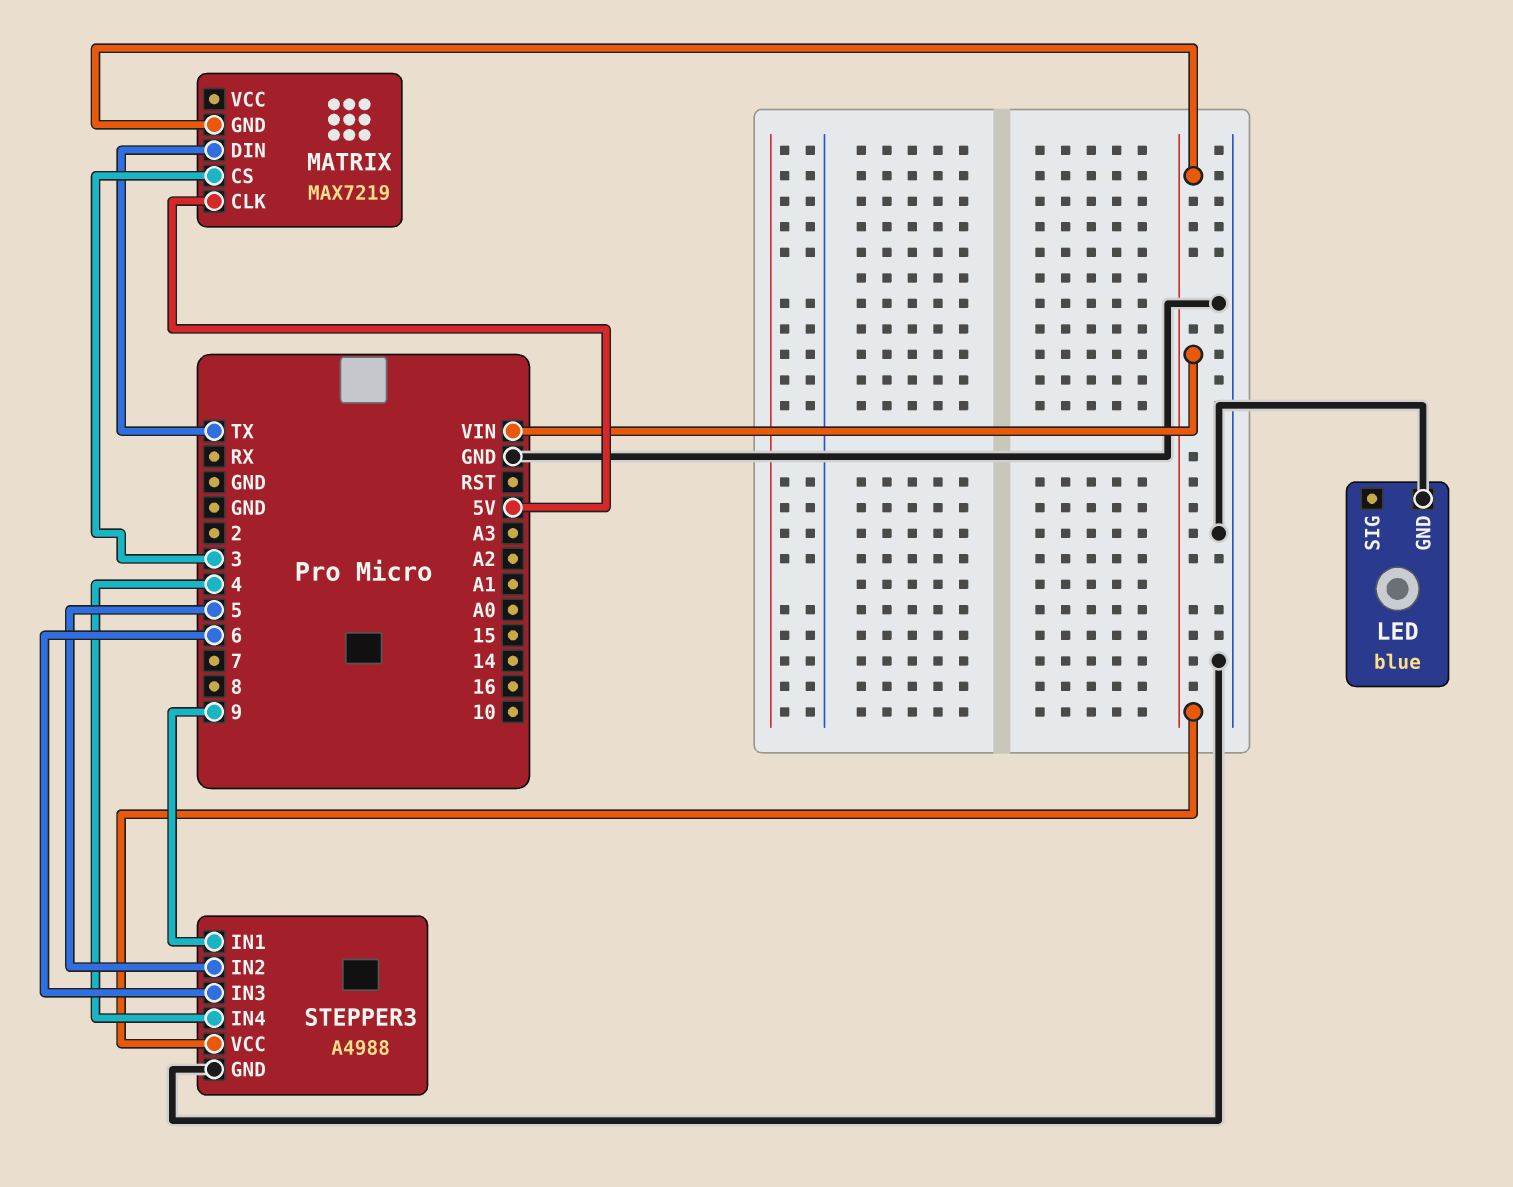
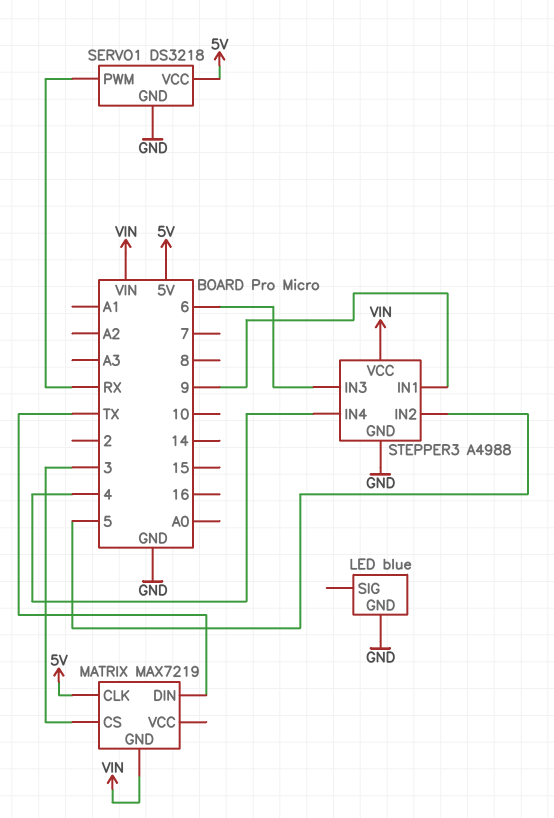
SERVO1: none -> DS3218
SERVO1 pin GND: none -> GND
SERVO1 pin PWM: none -> RX
SERVO1 pin VCC: none -> 5V

